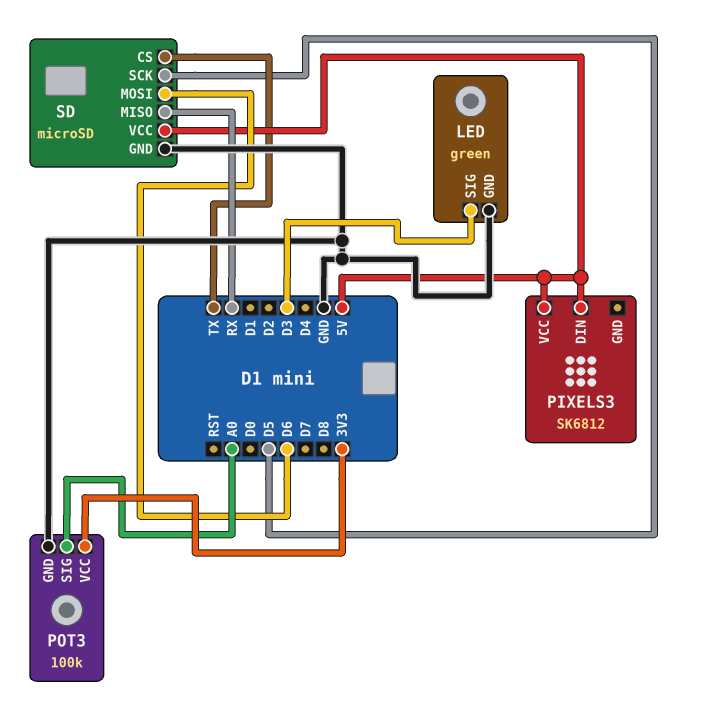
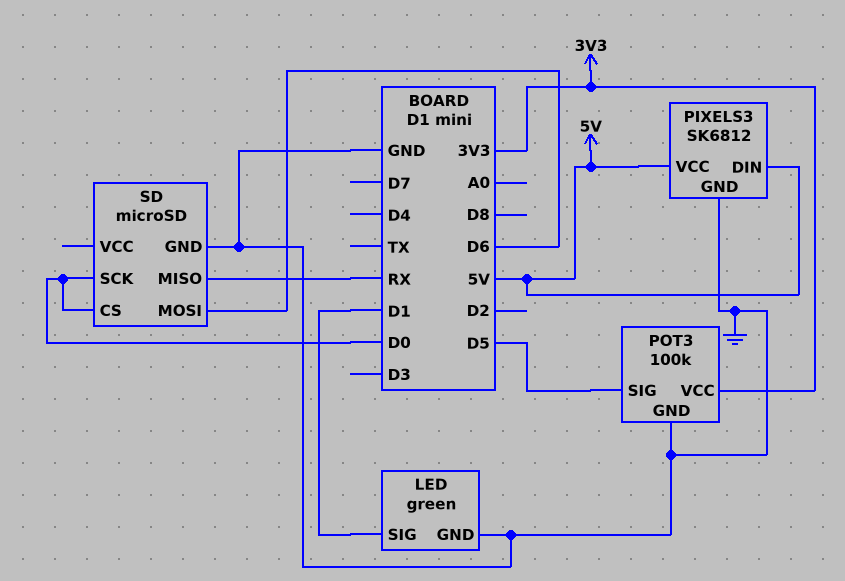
LED pin SIG: D3 -> D1
PIXELS3 pin GND: none -> GND
POT3 pin SIG: A0 -> D5
SD pin CS: TX -> D0
SD pin SCK: D5 -> D0
SD pin VCC: 5V -> none

